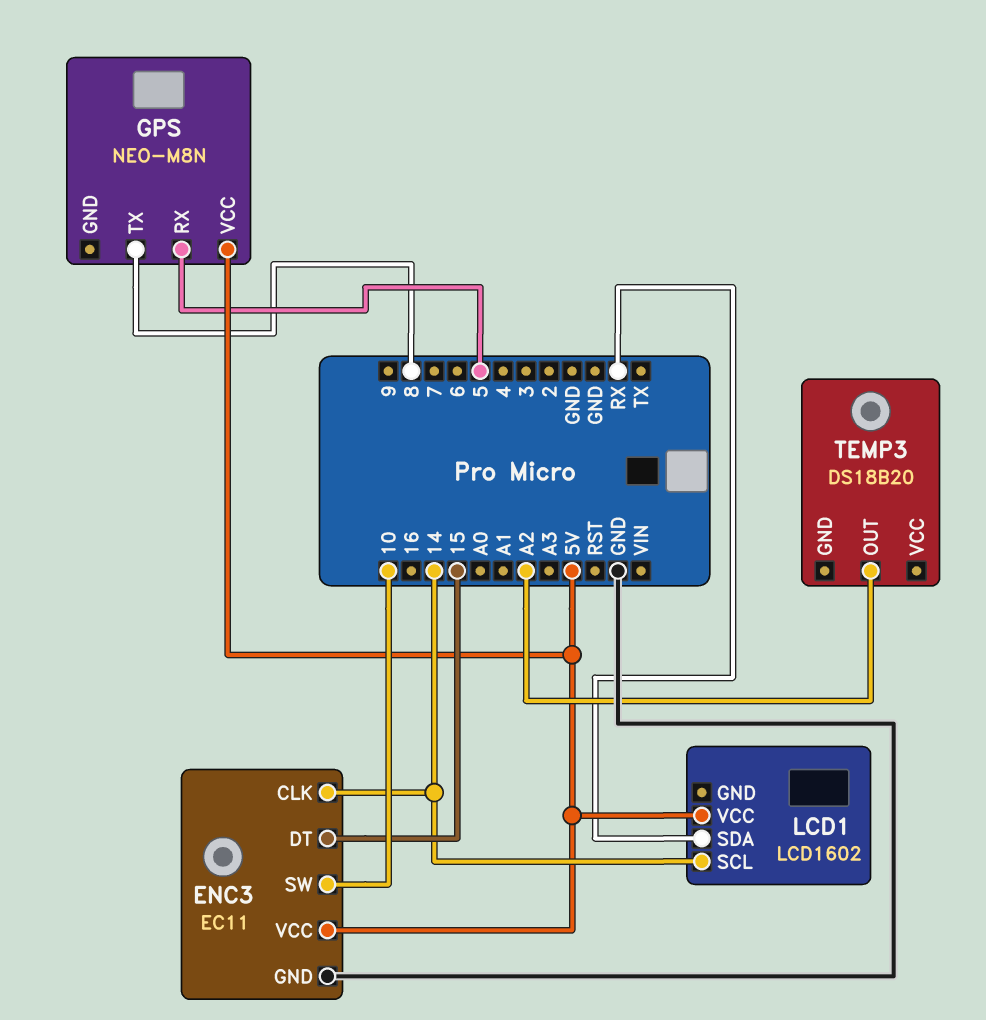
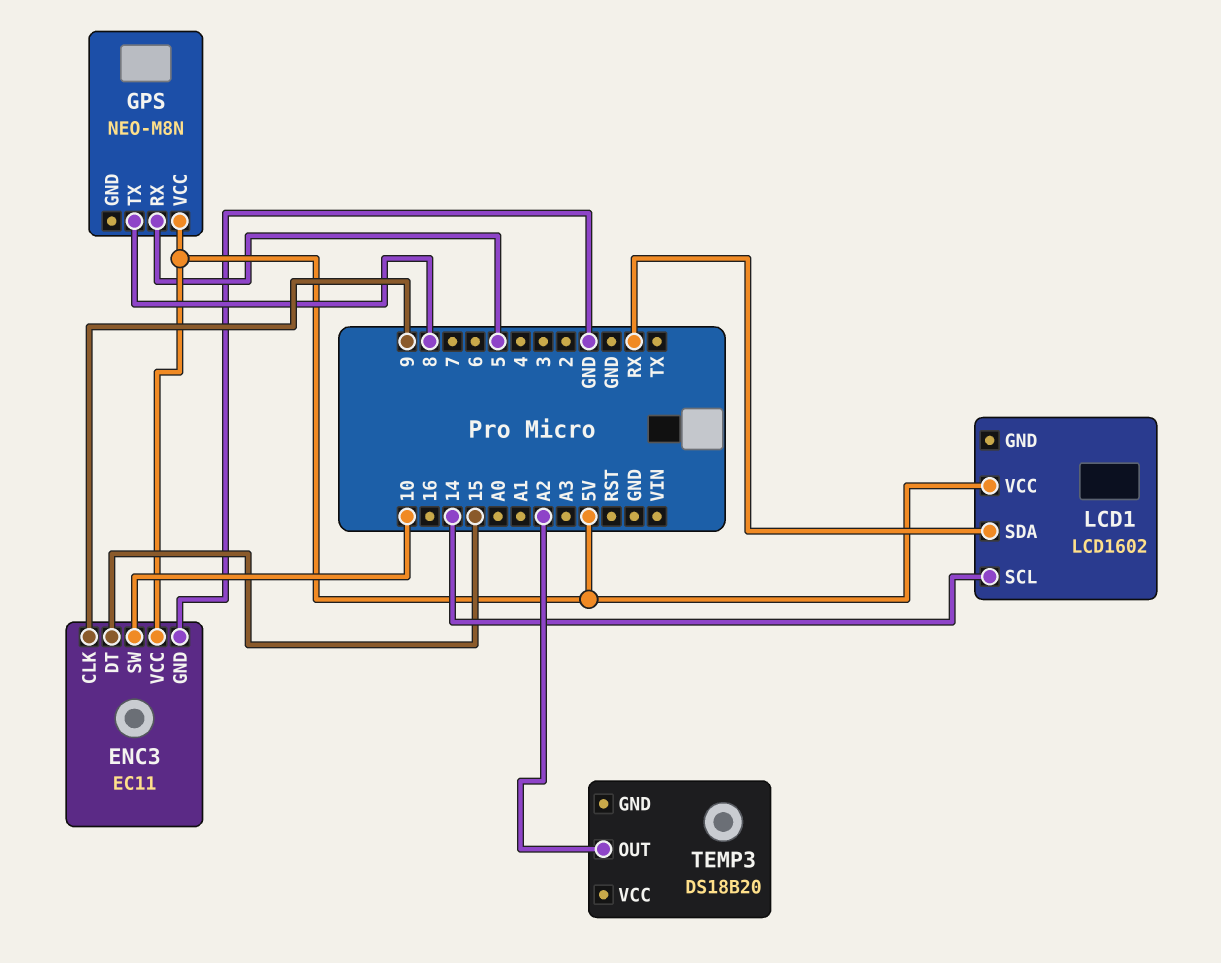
ENC3 pin CLK: 14 -> 9

